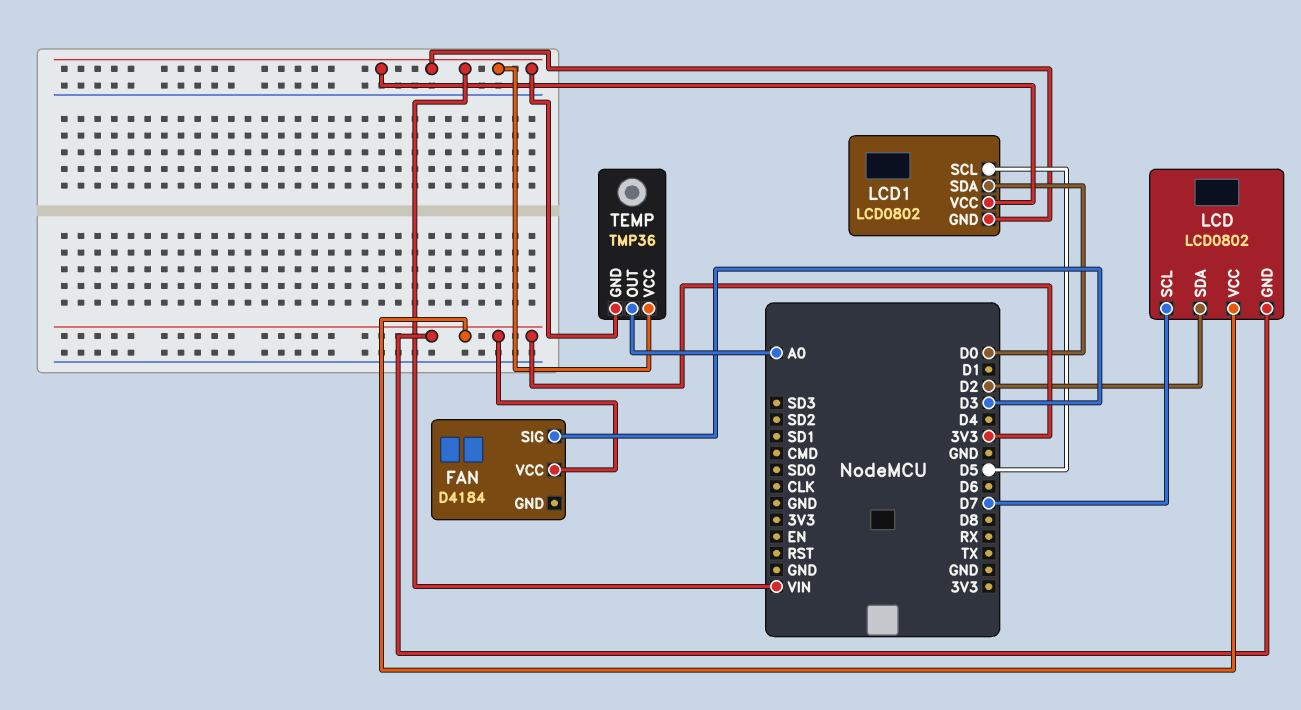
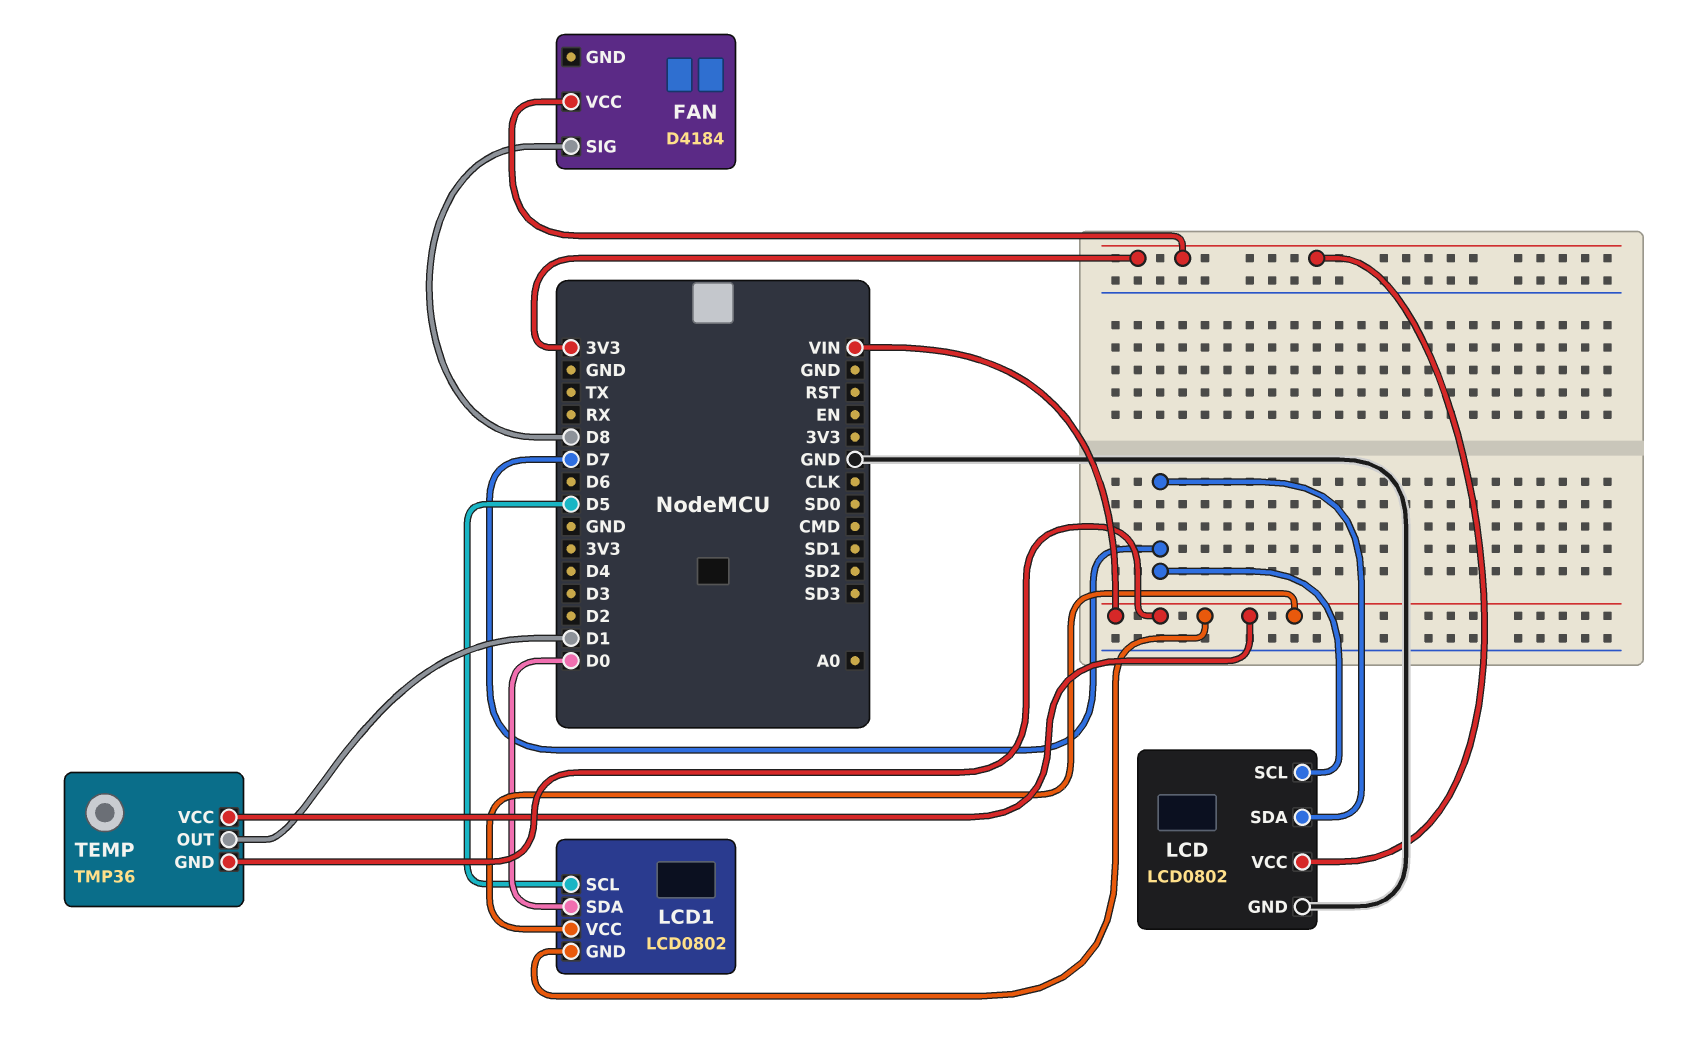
FAN pin SIG: D3 -> D8
LCD pin GND: 3V3 -> GND
LCD pin SDA: D2 -> D7
TEMP pin OUT: A0 -> D1

